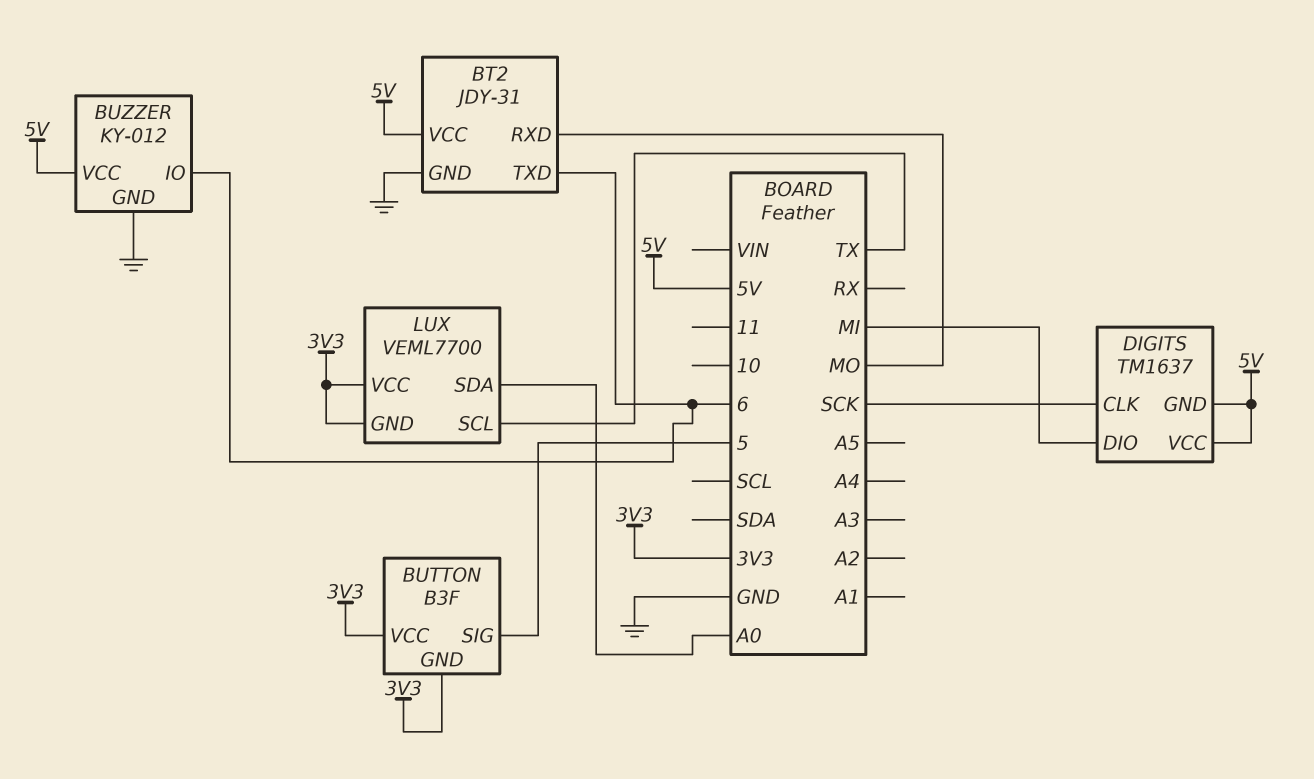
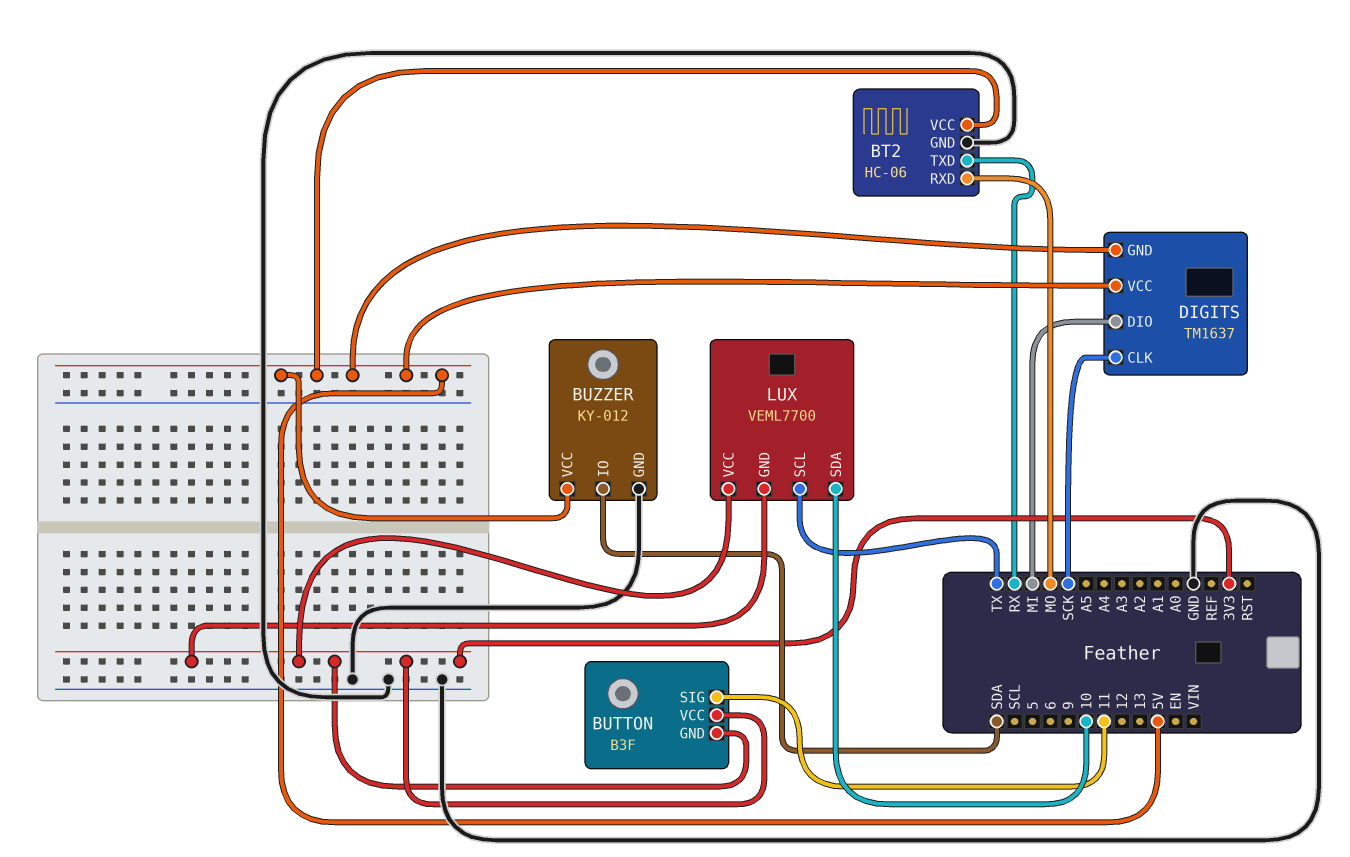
BT2: JDY-31 -> HC-06
BT2 pin TXD: 6 -> RX
BUTTON pin SIG: 5 -> 11
BUZZER pin IO: 6 -> SDA
LUX pin SDA: A0 -> 10

